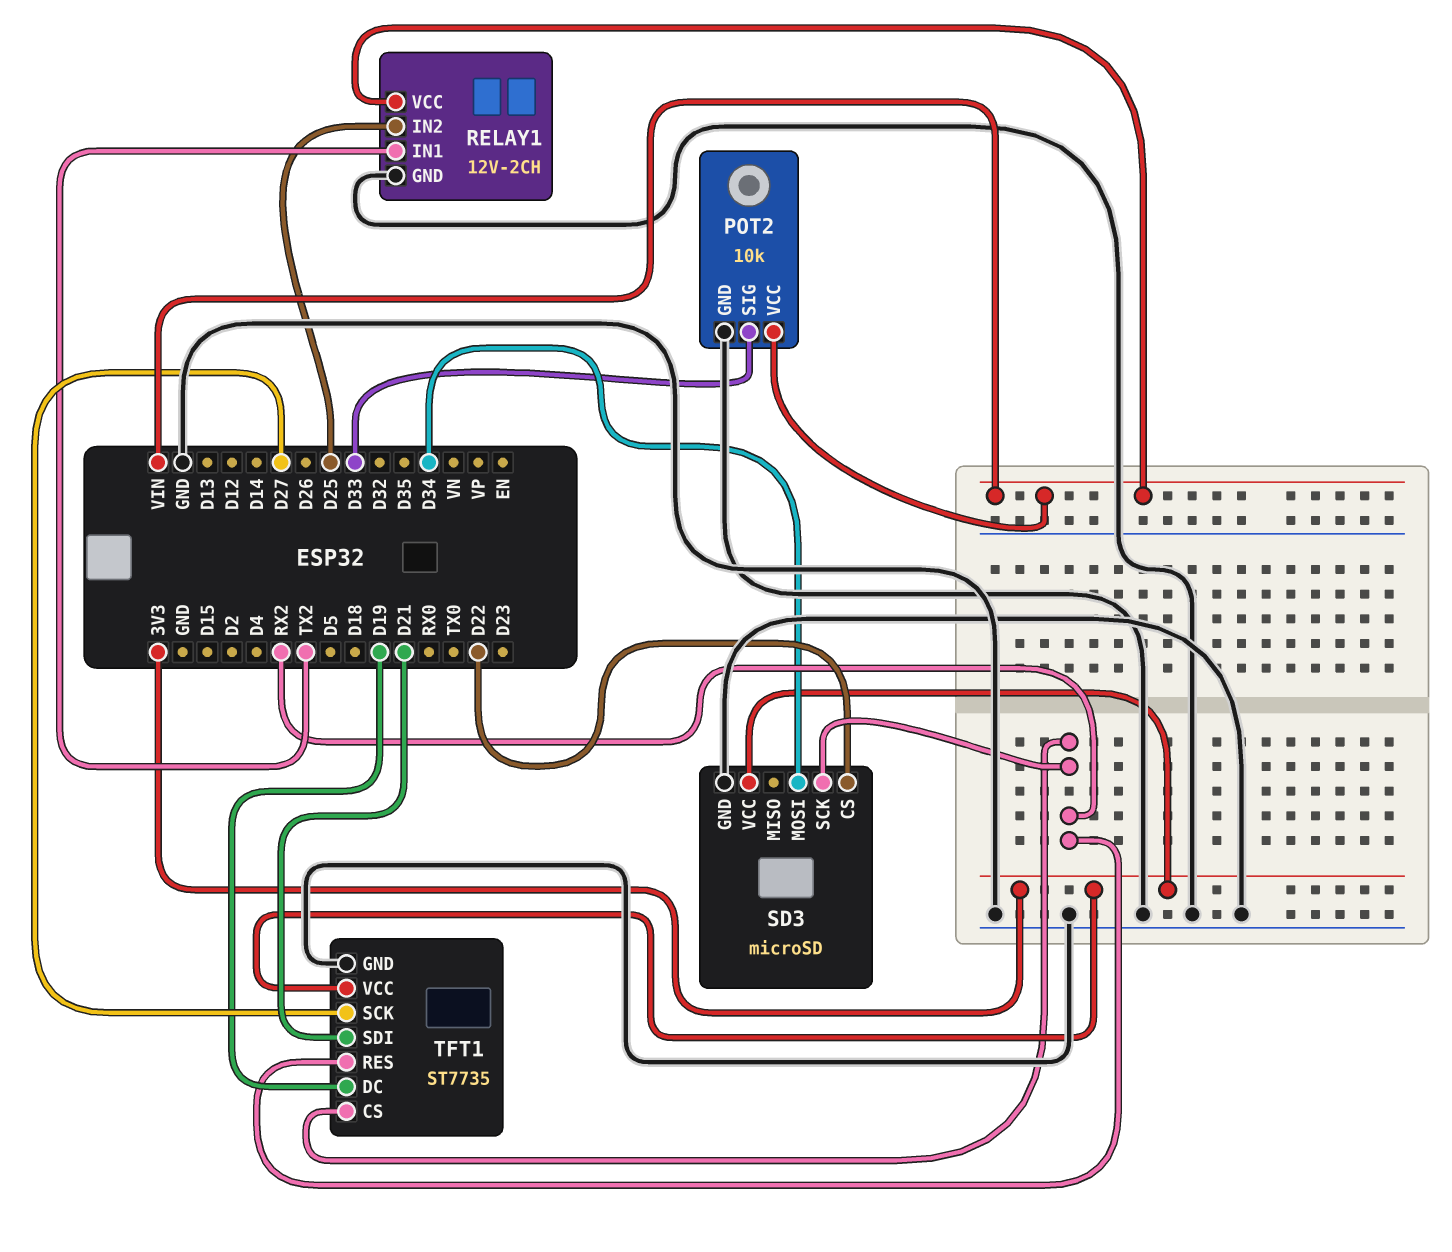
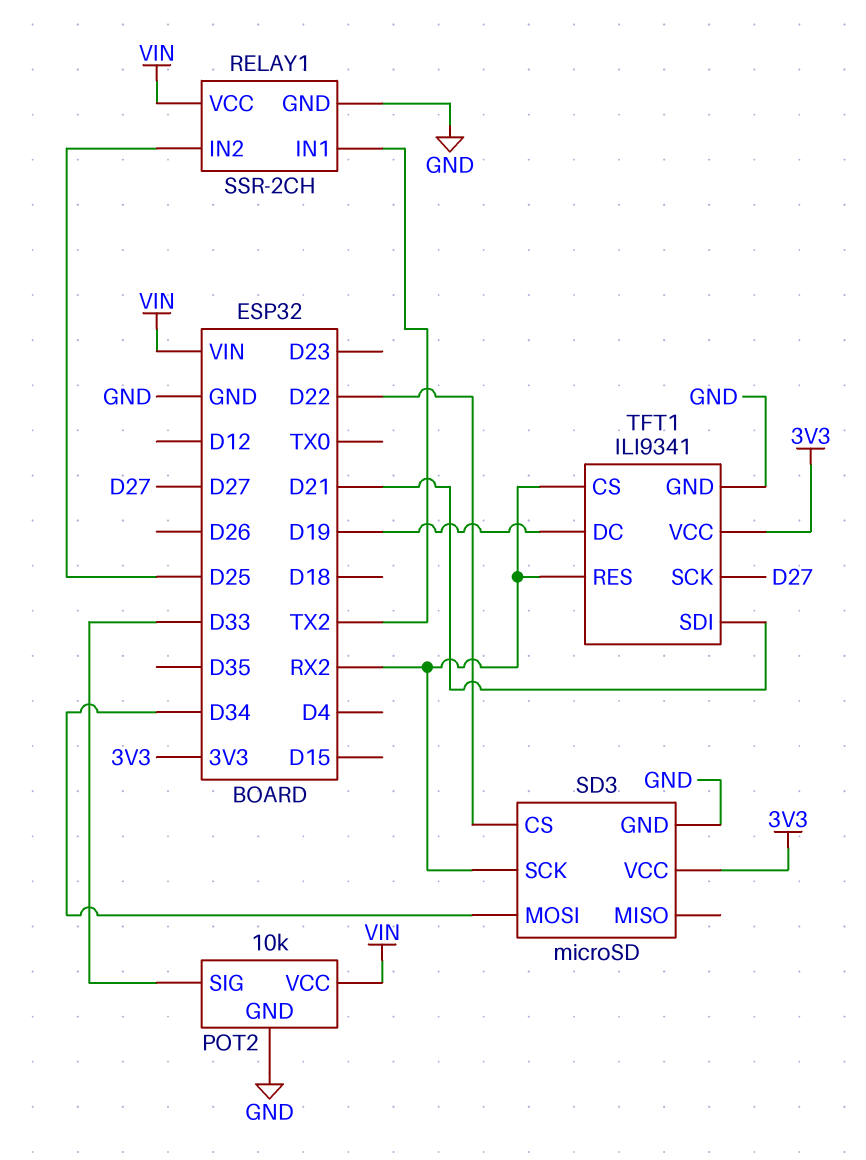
RELAY1: 12V-2CH -> SSR-2CH
TFT1: ST7735 -> ILI9341

